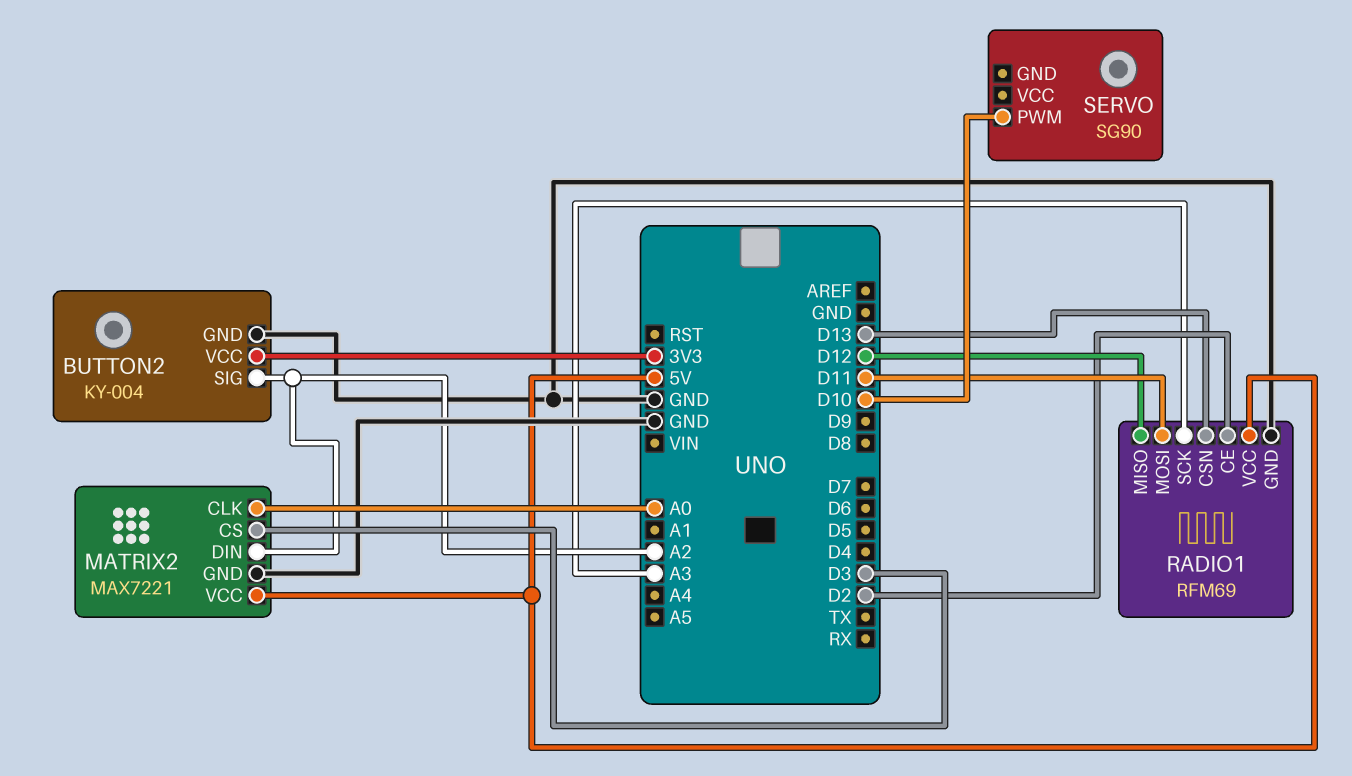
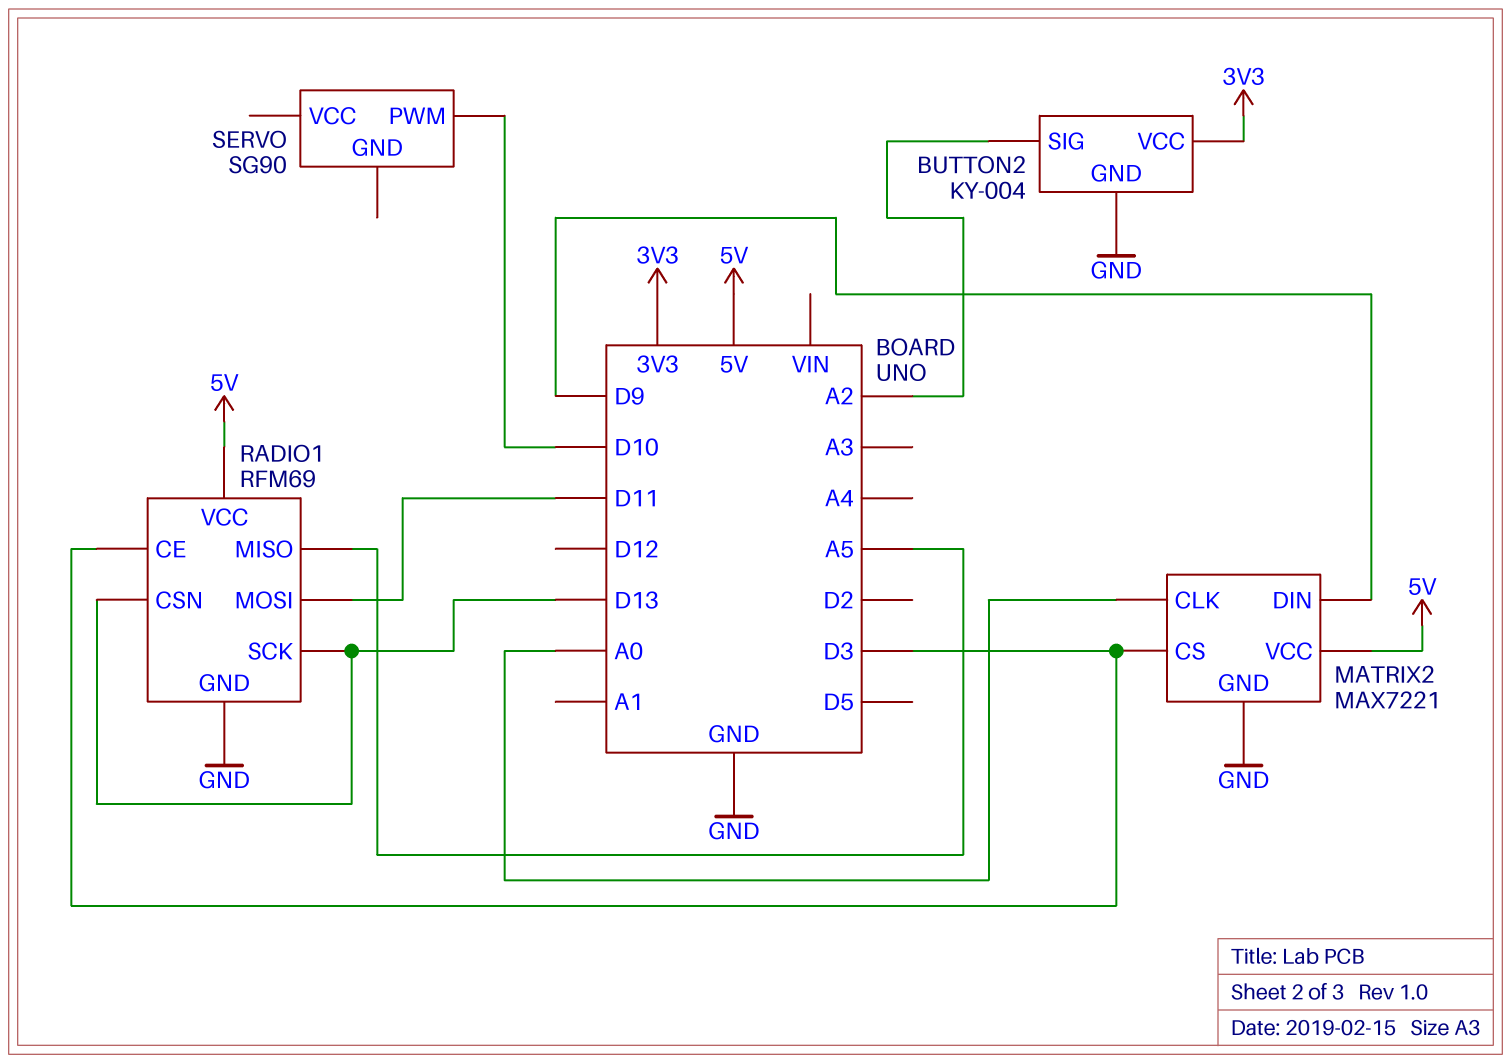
MATRIX2 pin DIN: A2 -> D9
RADIO1 pin CE: D2 -> D3
RADIO1 pin MISO: D12 -> A5
RADIO1 pin SCK: A3 -> D13

